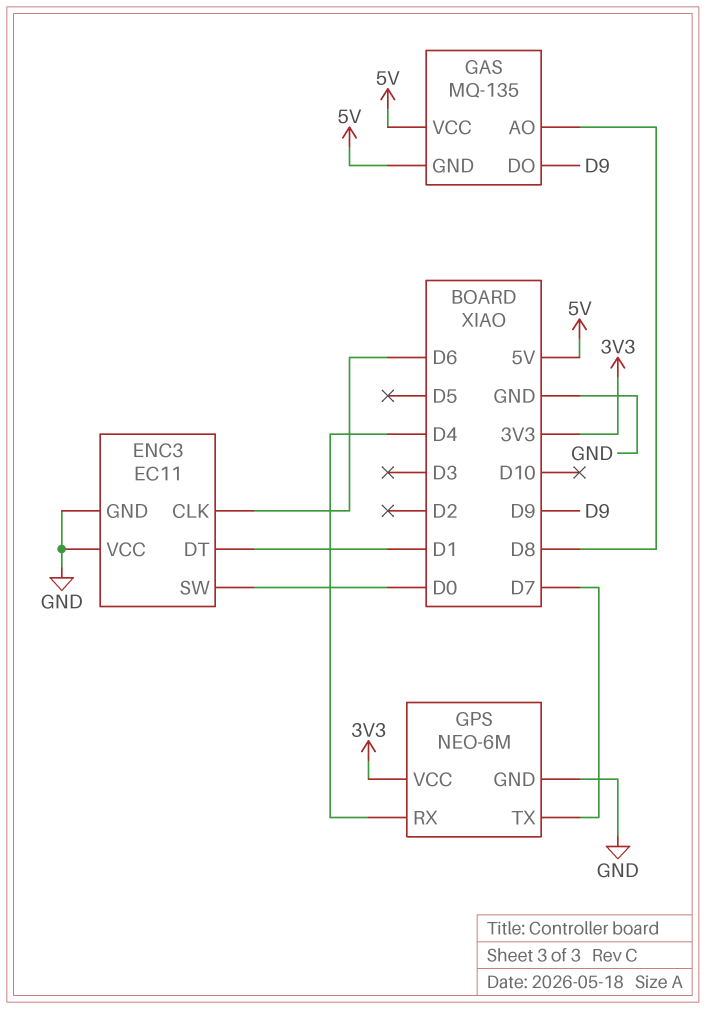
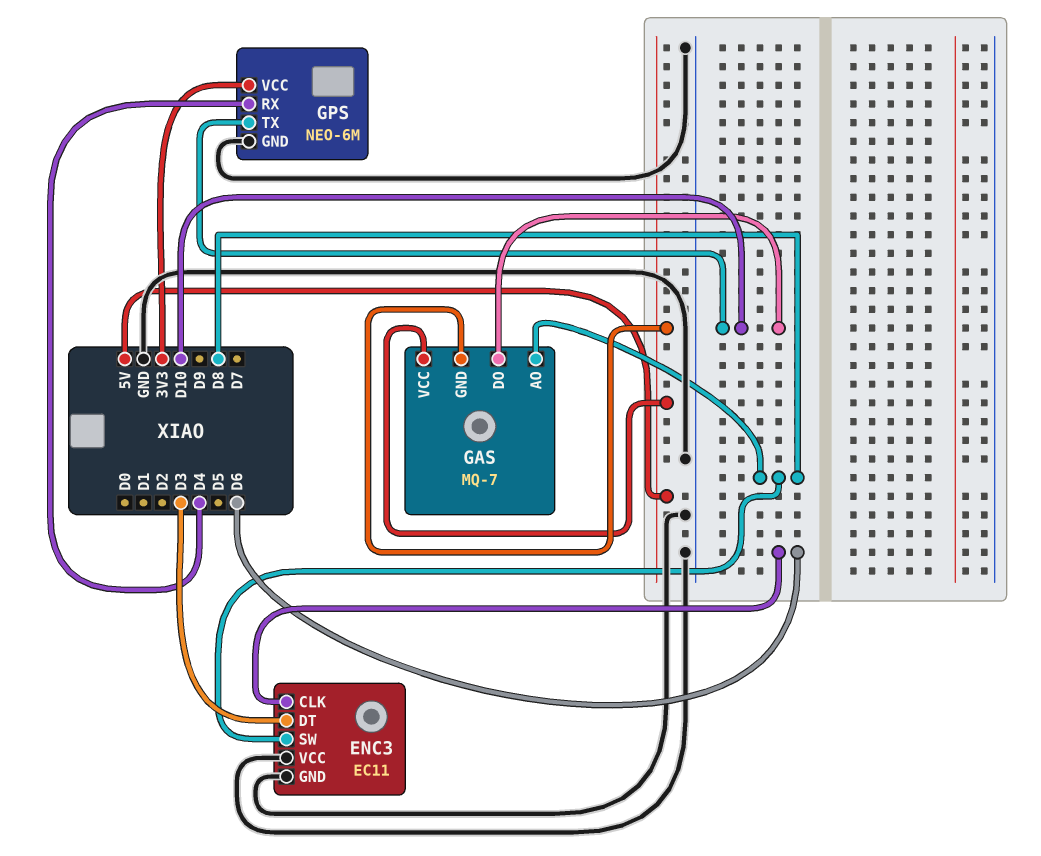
ENC3 pin DT: D1 -> D3
ENC3 pin SW: D0 -> D8
GAS: MQ-135 -> MQ-7
GAS pin DO: D9 -> D10
GPS pin TX: D7 -> D10

